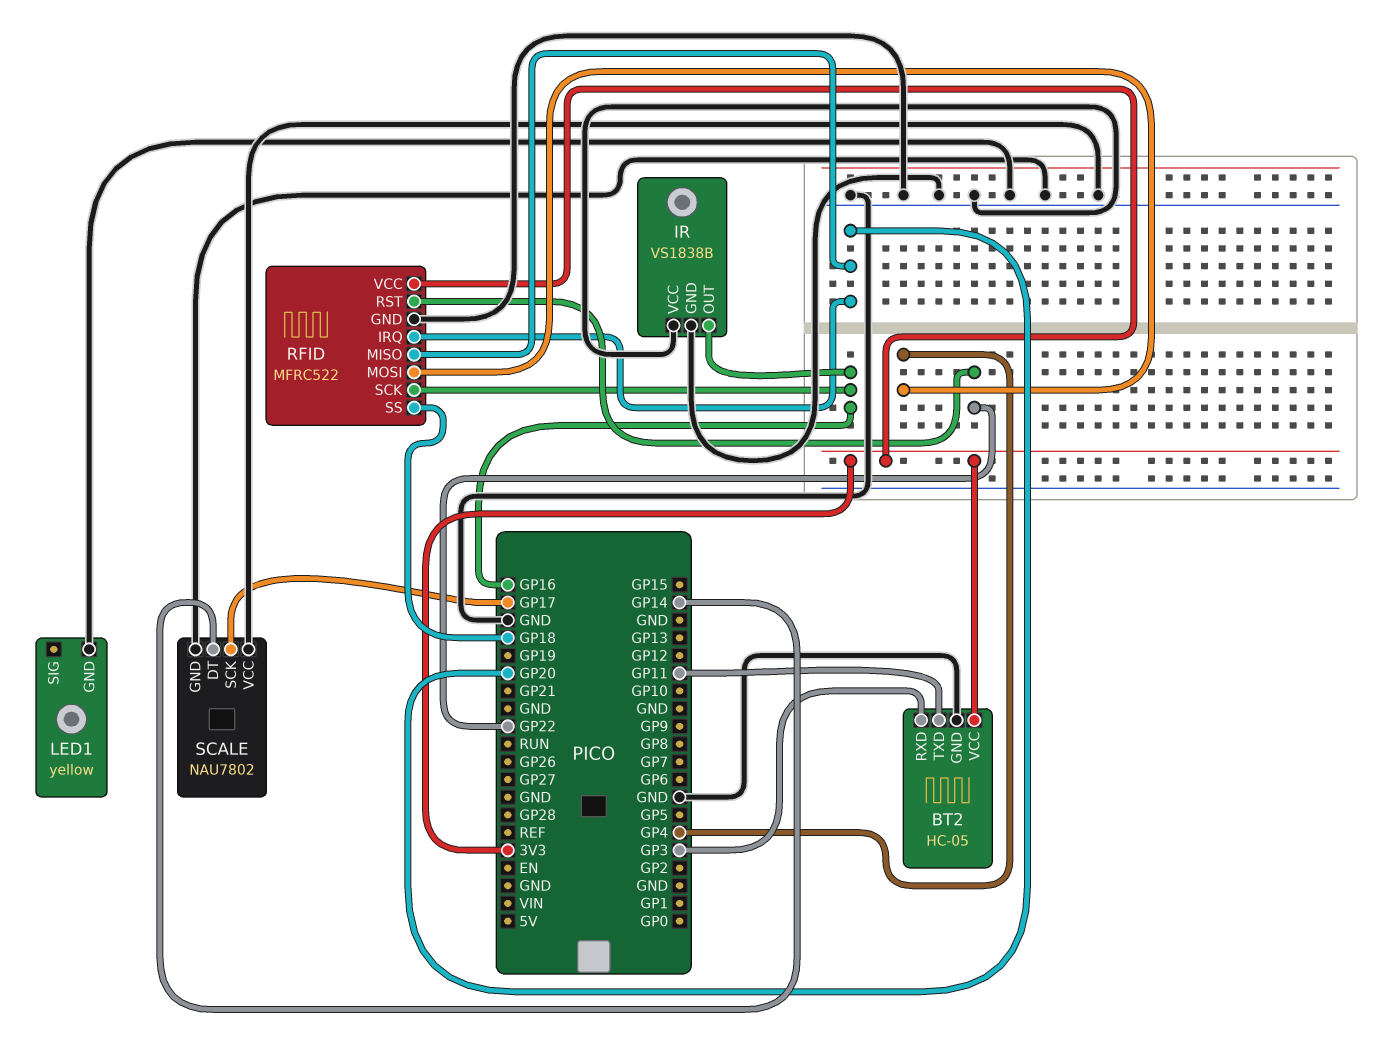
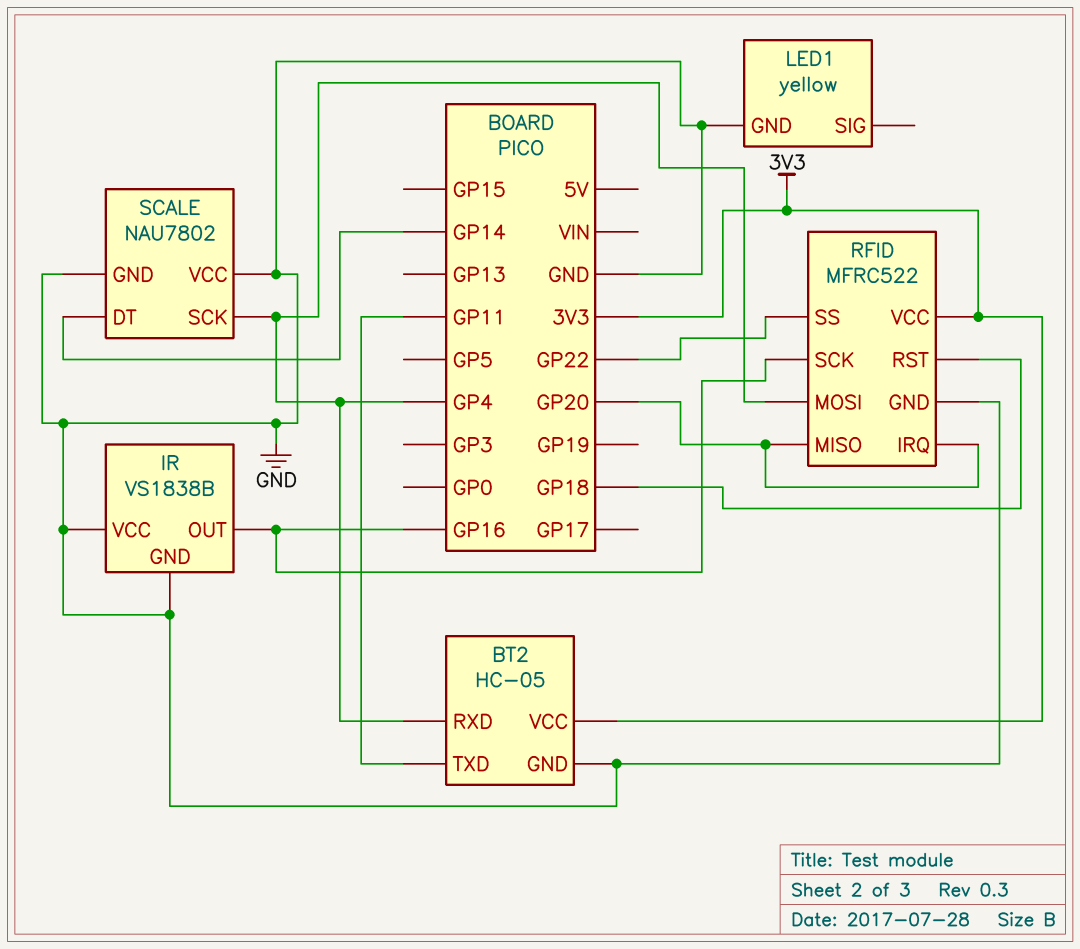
BT2 pin RXD: GP3 -> GP4
RFID pin RST: GP22 -> GP18
RFID pin SS: GP18 -> GP22
SCALE pin SCK: GP17 -> GP4

